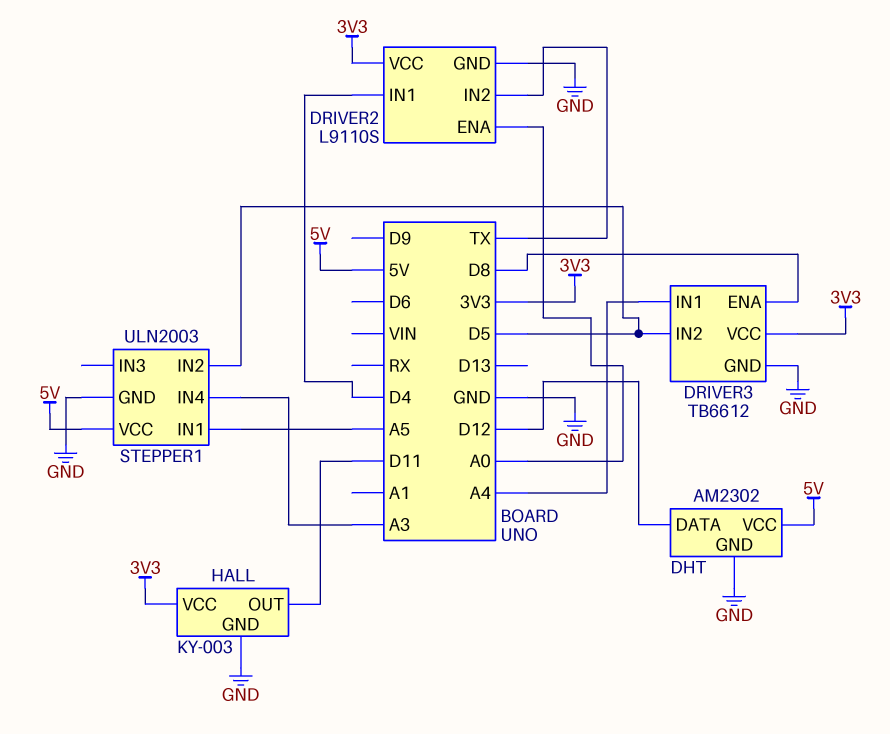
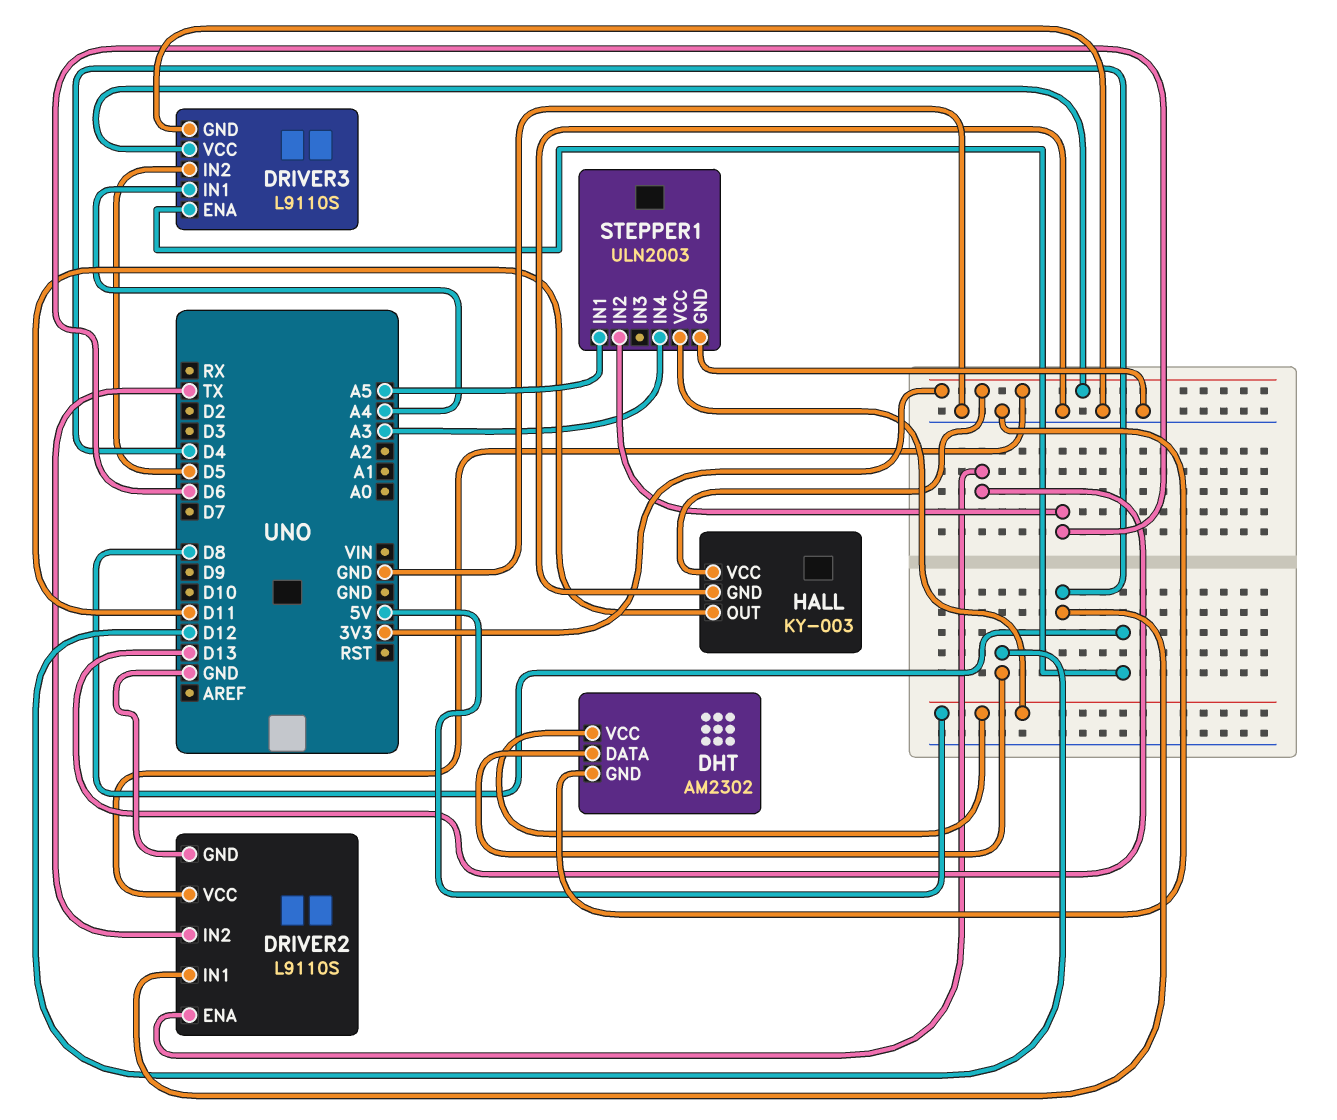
DRIVER2 pin ENA: A0 -> D13
DRIVER3: TB6612 -> L9110S
STEPPER1 pin IN2: D5 -> D6

